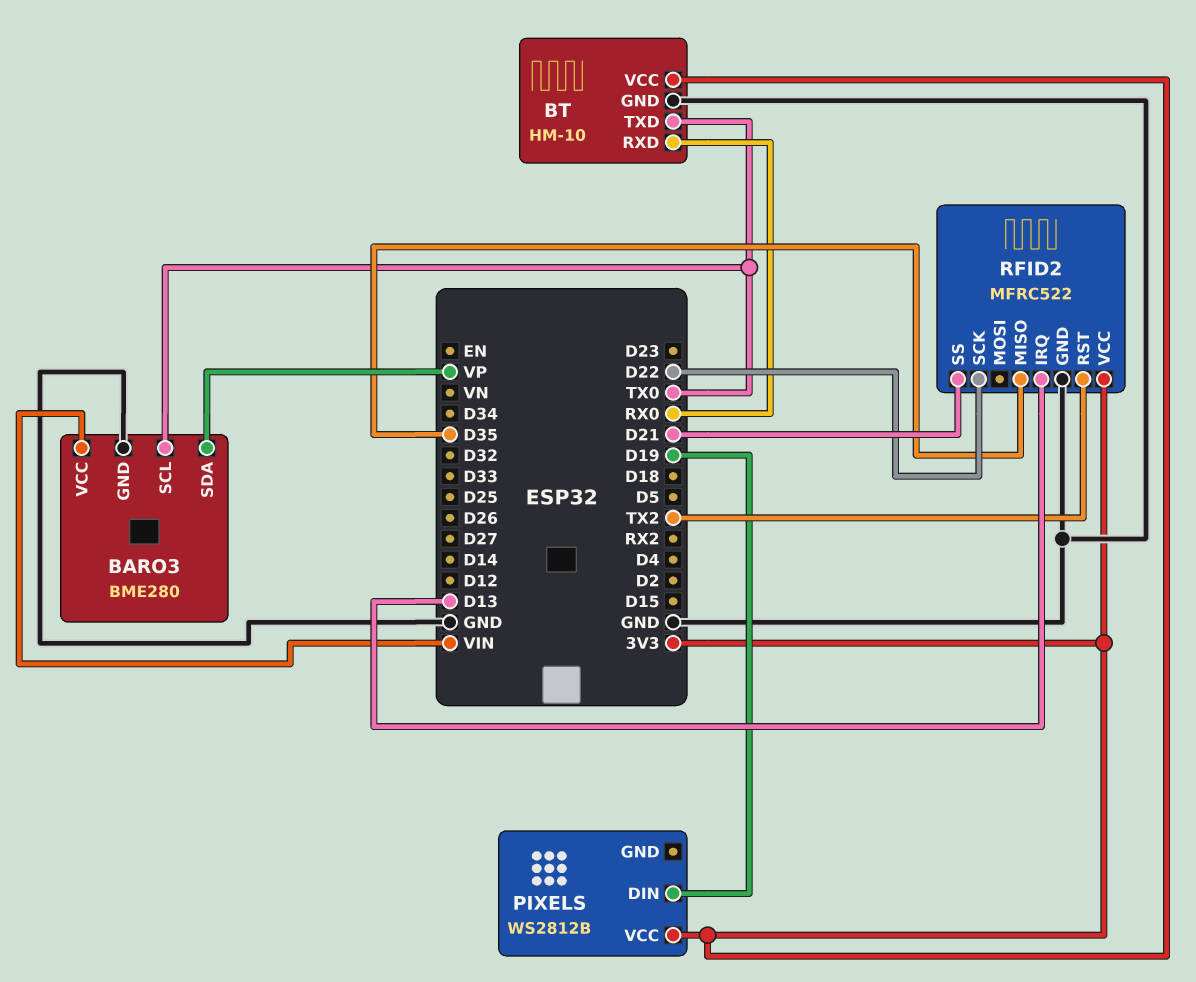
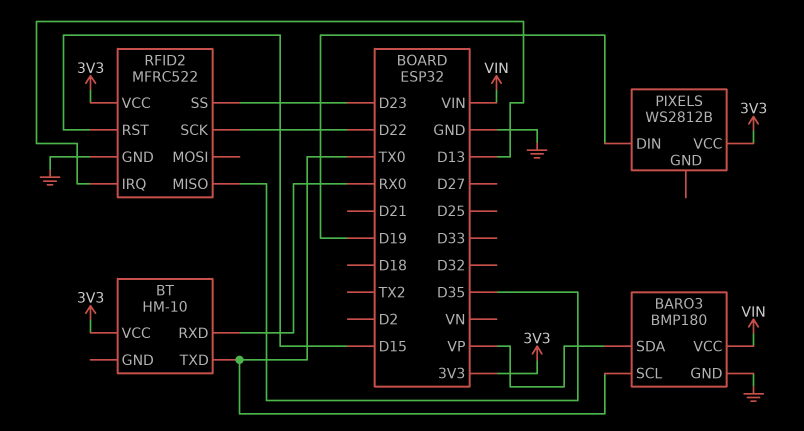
BARO3: BME280 -> BMP180
BT pin GND: GND -> none
RFID2 pin RST: TX2 -> D15
RFID2 pin SS: D21 -> D23

